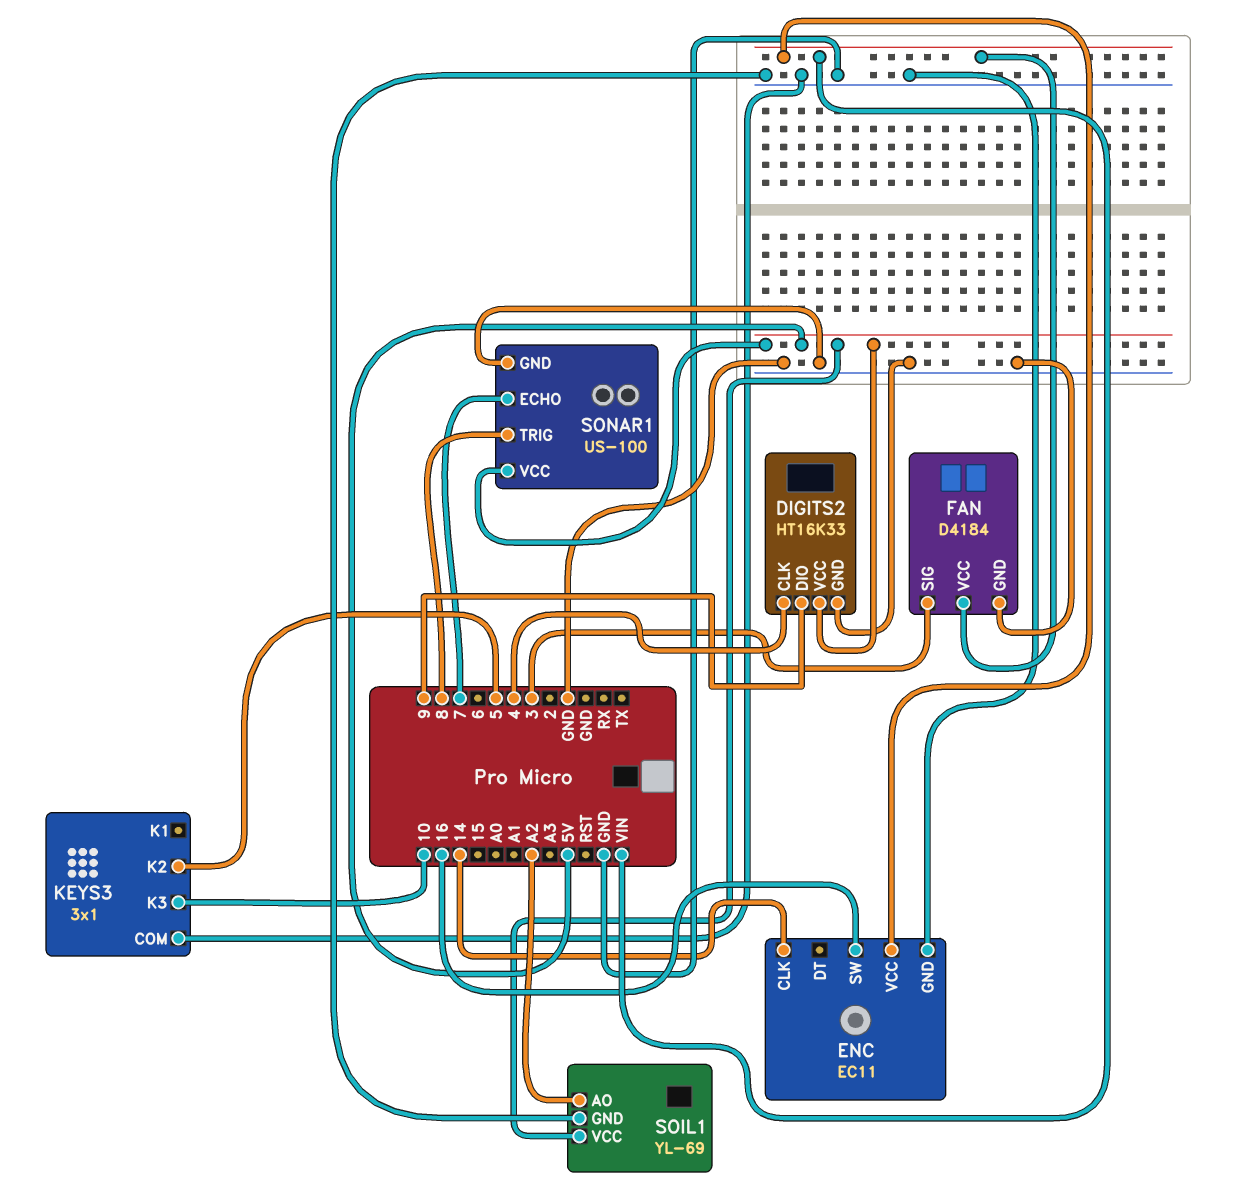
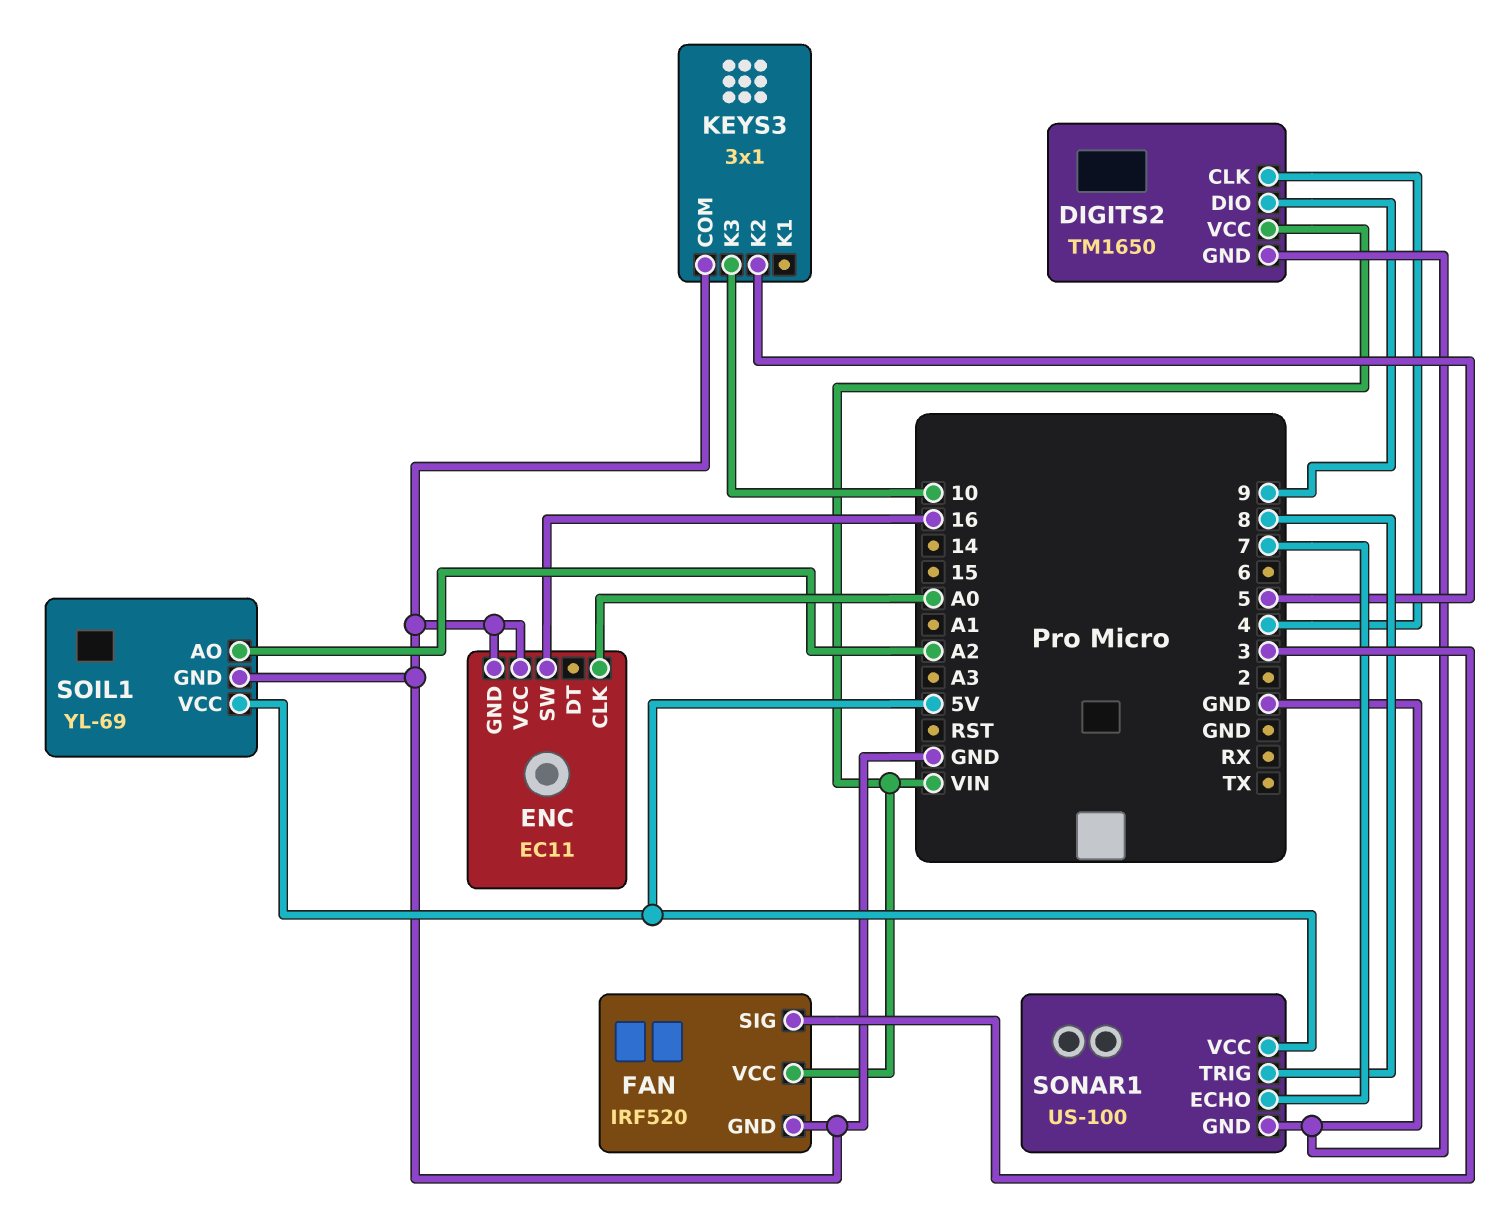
DIGITS2: HT16K33 -> TM1650
DIGITS2 pin VCC: 5V -> VIN
ENC pin CLK: 14 -> A0
ENC pin VCC: VIN -> GND
FAN: D4184 -> IRF520

